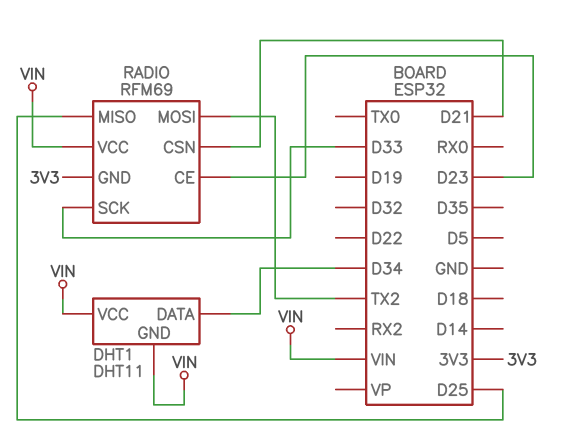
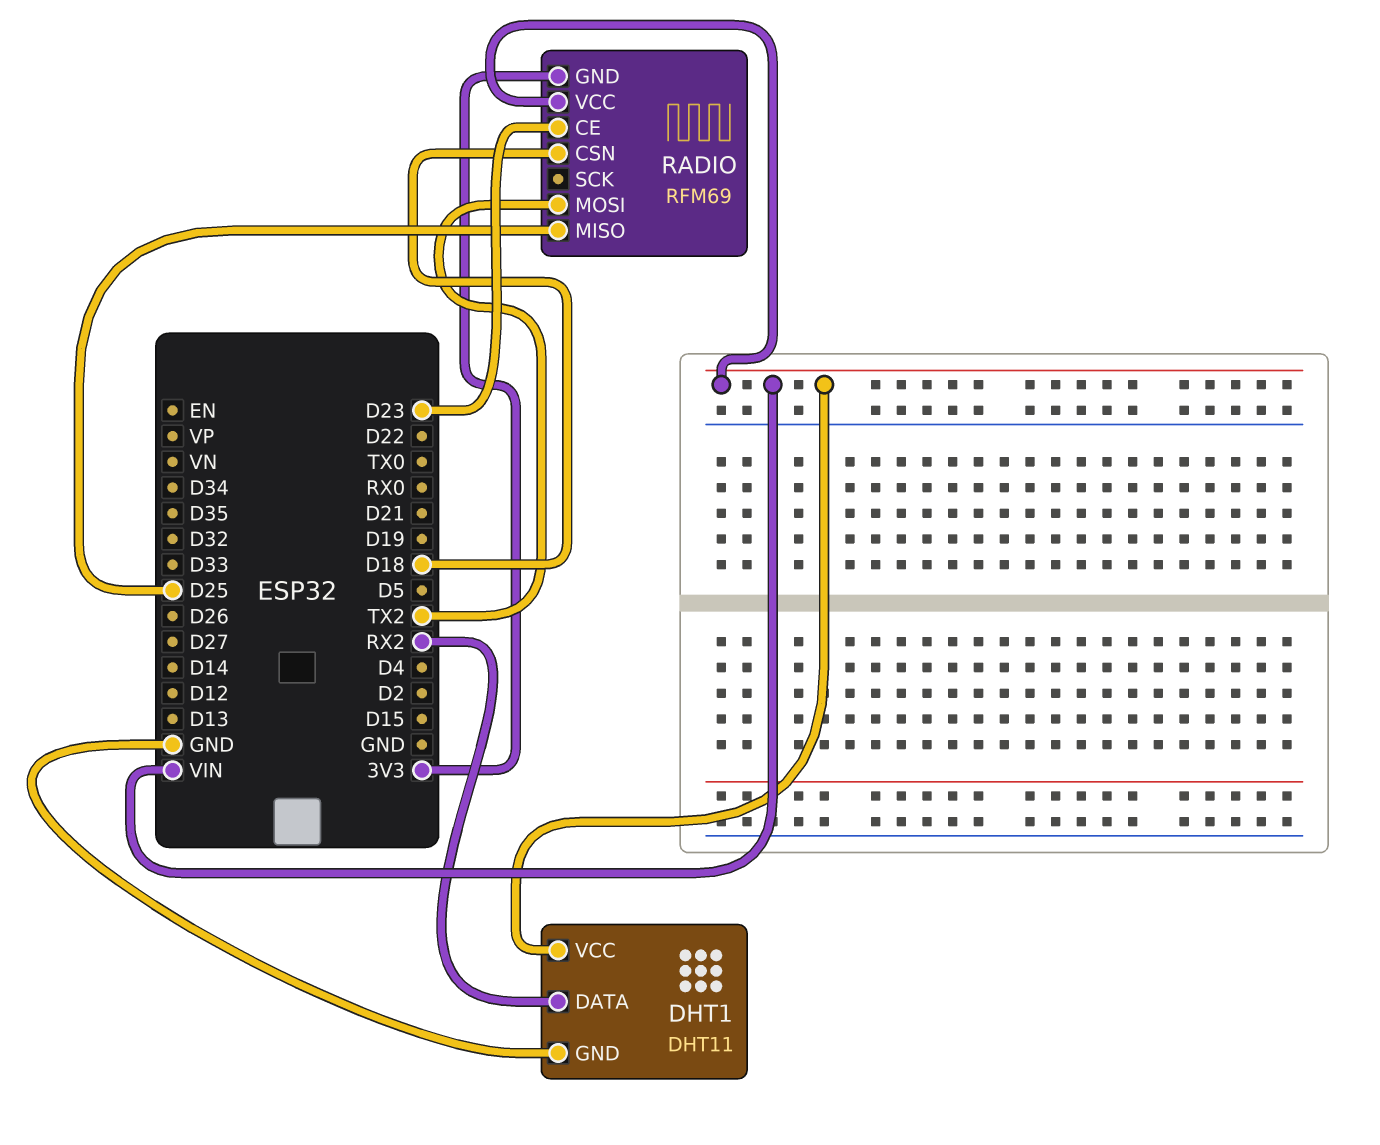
DHT1 pin DATA: D34 -> RX2
DHT1 pin GND: VIN -> GND
RADIO pin CSN: D21 -> D18
RADIO pin SCK: D33 -> none

